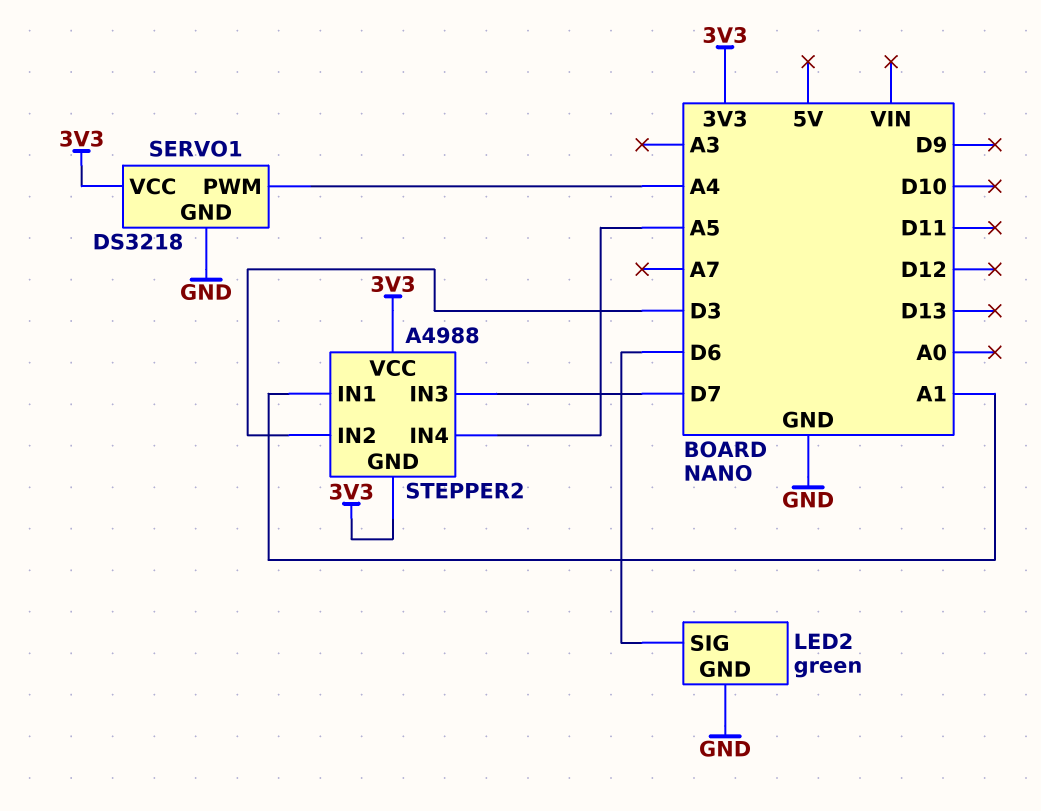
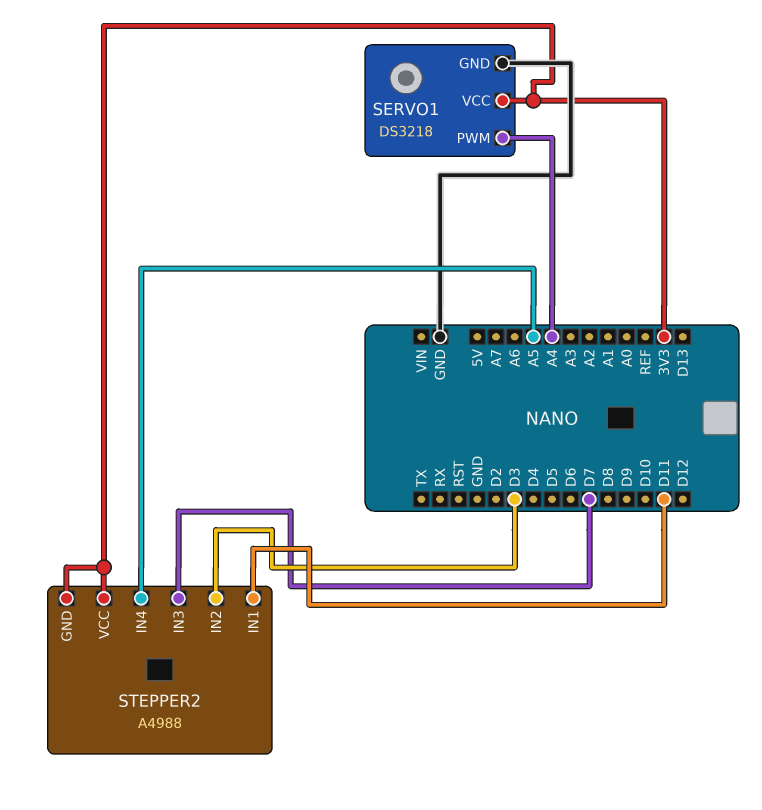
LED2: green -> none
LED2 pin GND: GND -> none
LED2 pin SIG: D6 -> none
STEPPER2 pin IN1: A1 -> D11

